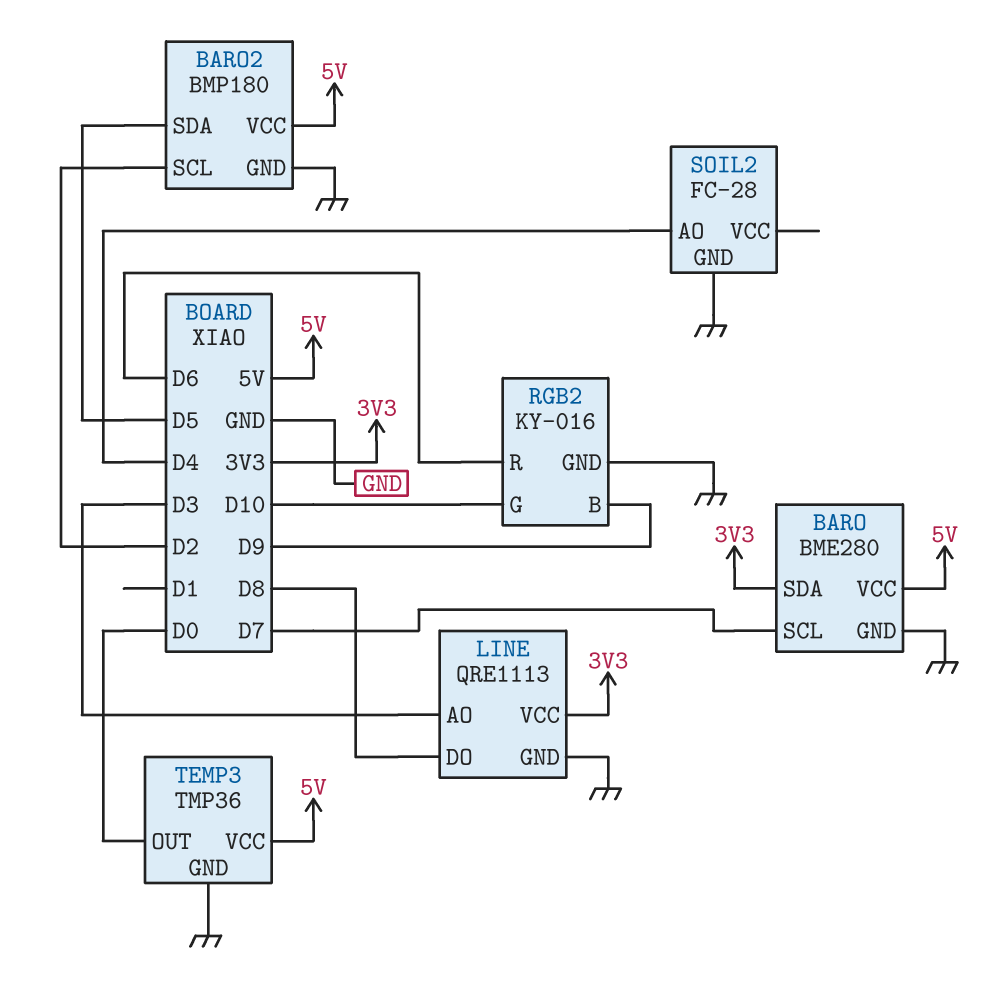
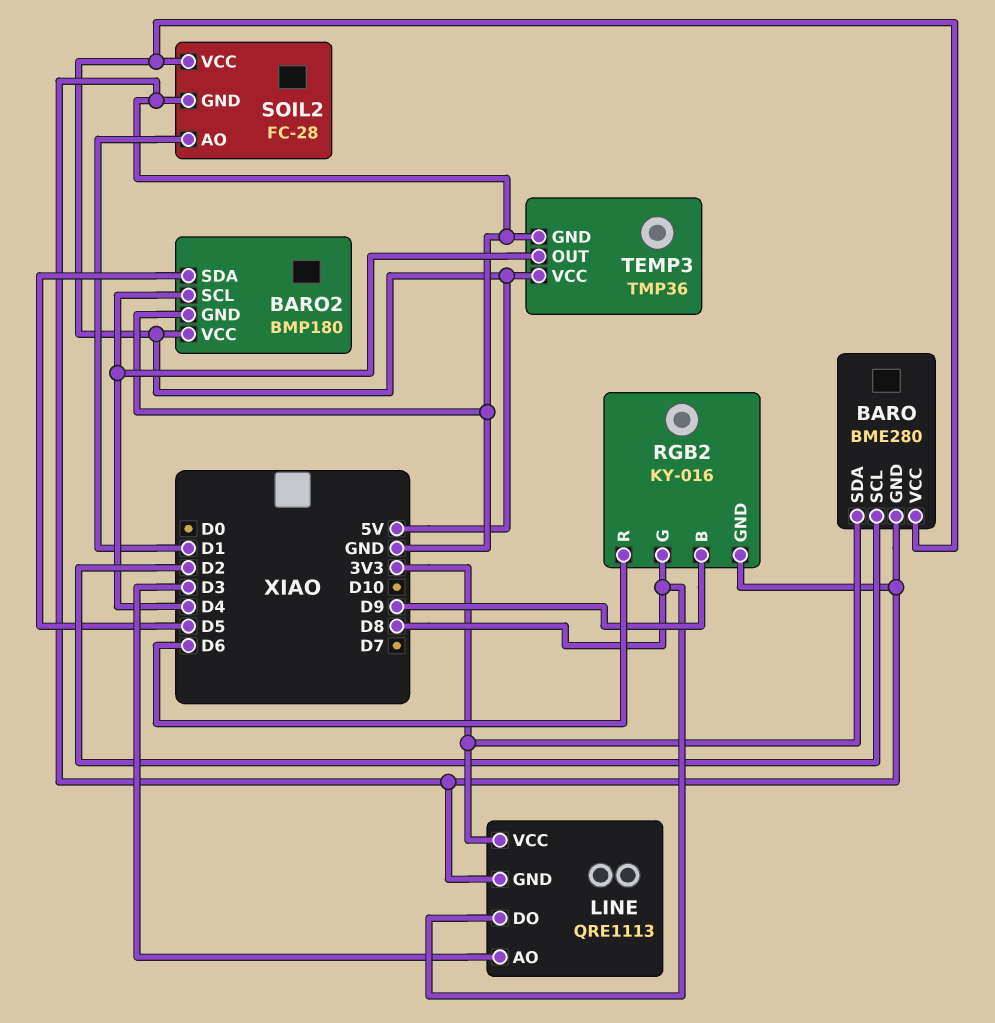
BARO pin SCL: D7 -> D2
BARO2 pin SCL: D2 -> D4
RGB2 pin G: D10 -> D8
SOIL2 pin AO: D4 -> D1
SOIL2 pin VCC: none -> 5V
TEMP3 pin OUT: D0 -> D4

